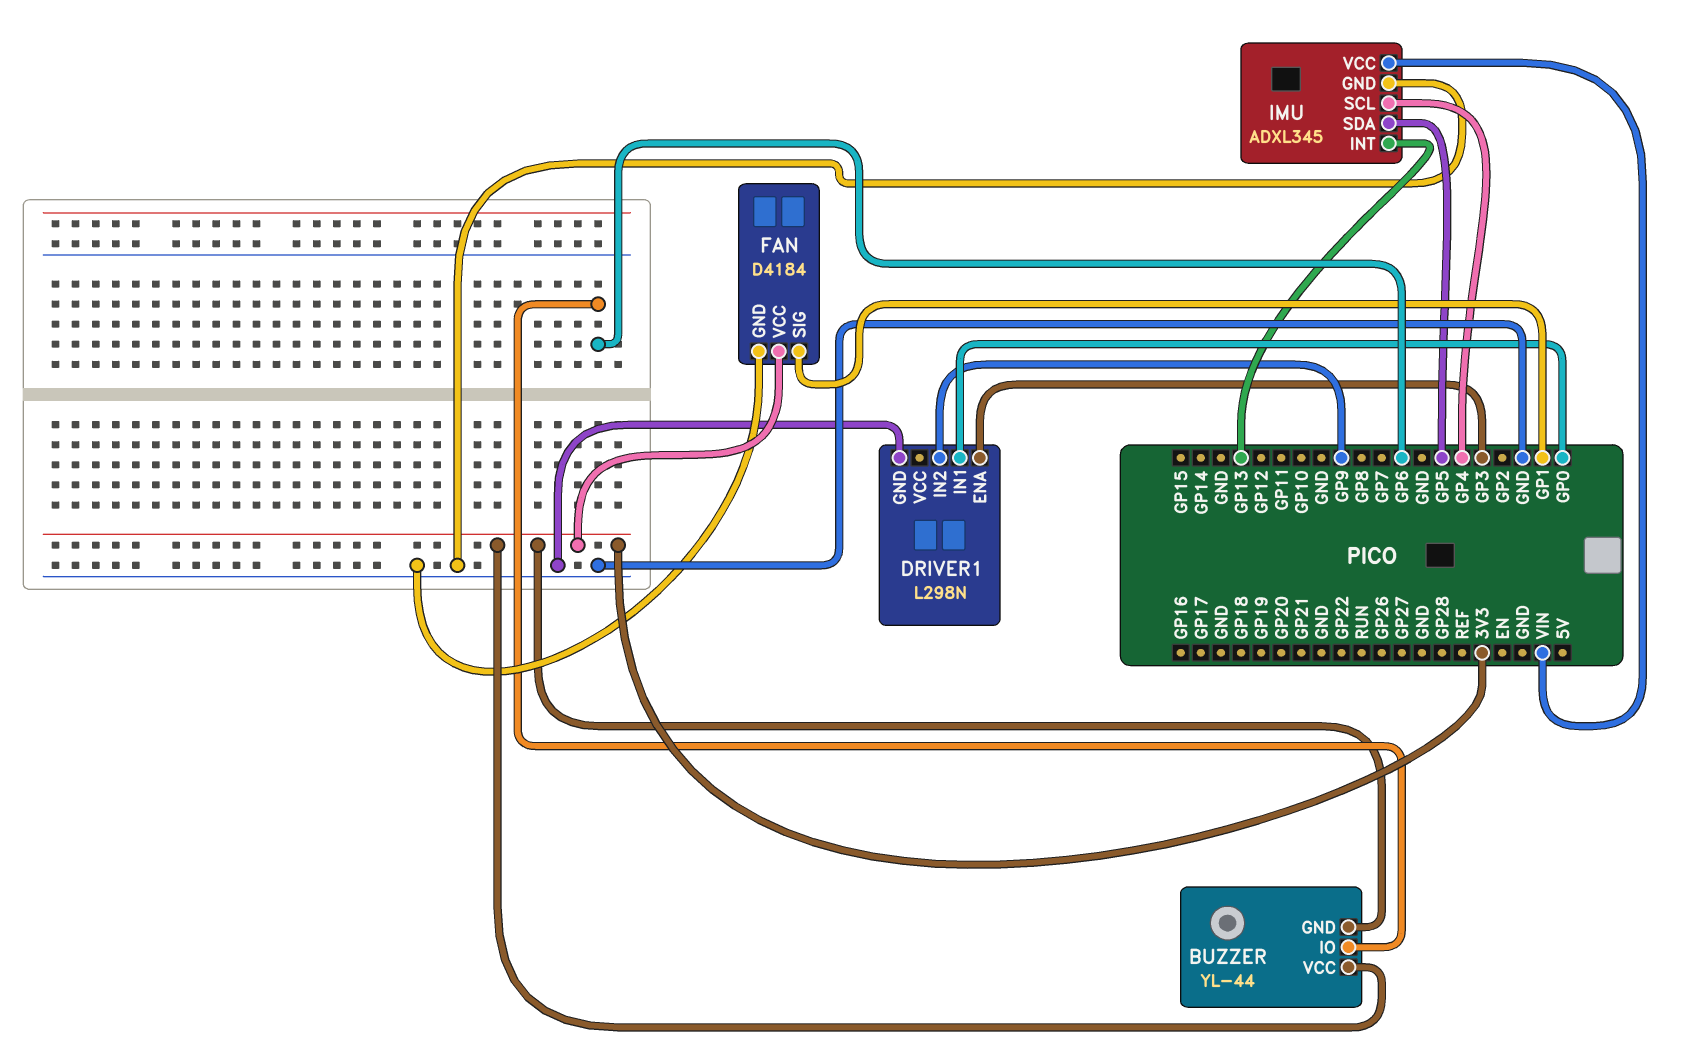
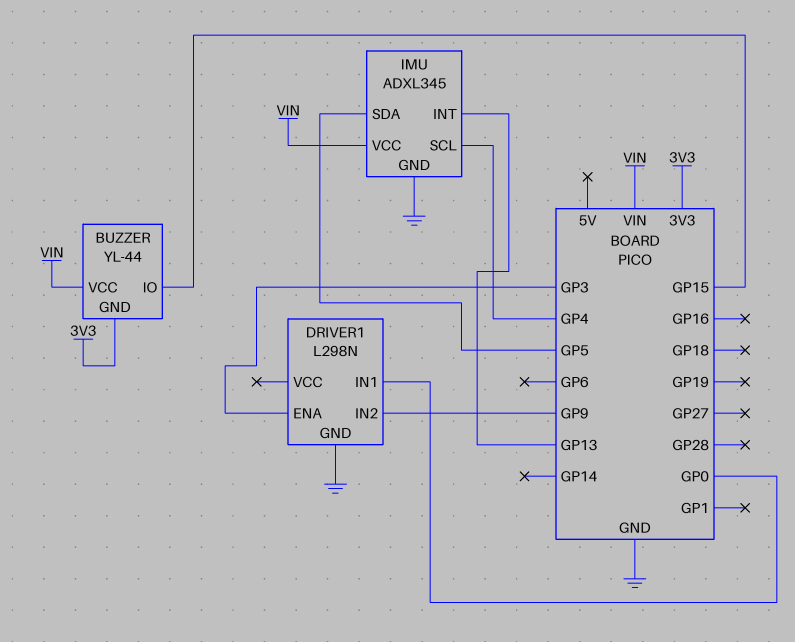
BUZZER pin IO: GP6 -> GP15
BUZZER pin VCC: 3V3 -> VIN
FAN: D4184 -> none
FAN pin GND: GND -> none
FAN pin SIG: GP1 -> none
FAN pin VCC: 3V3 -> none

